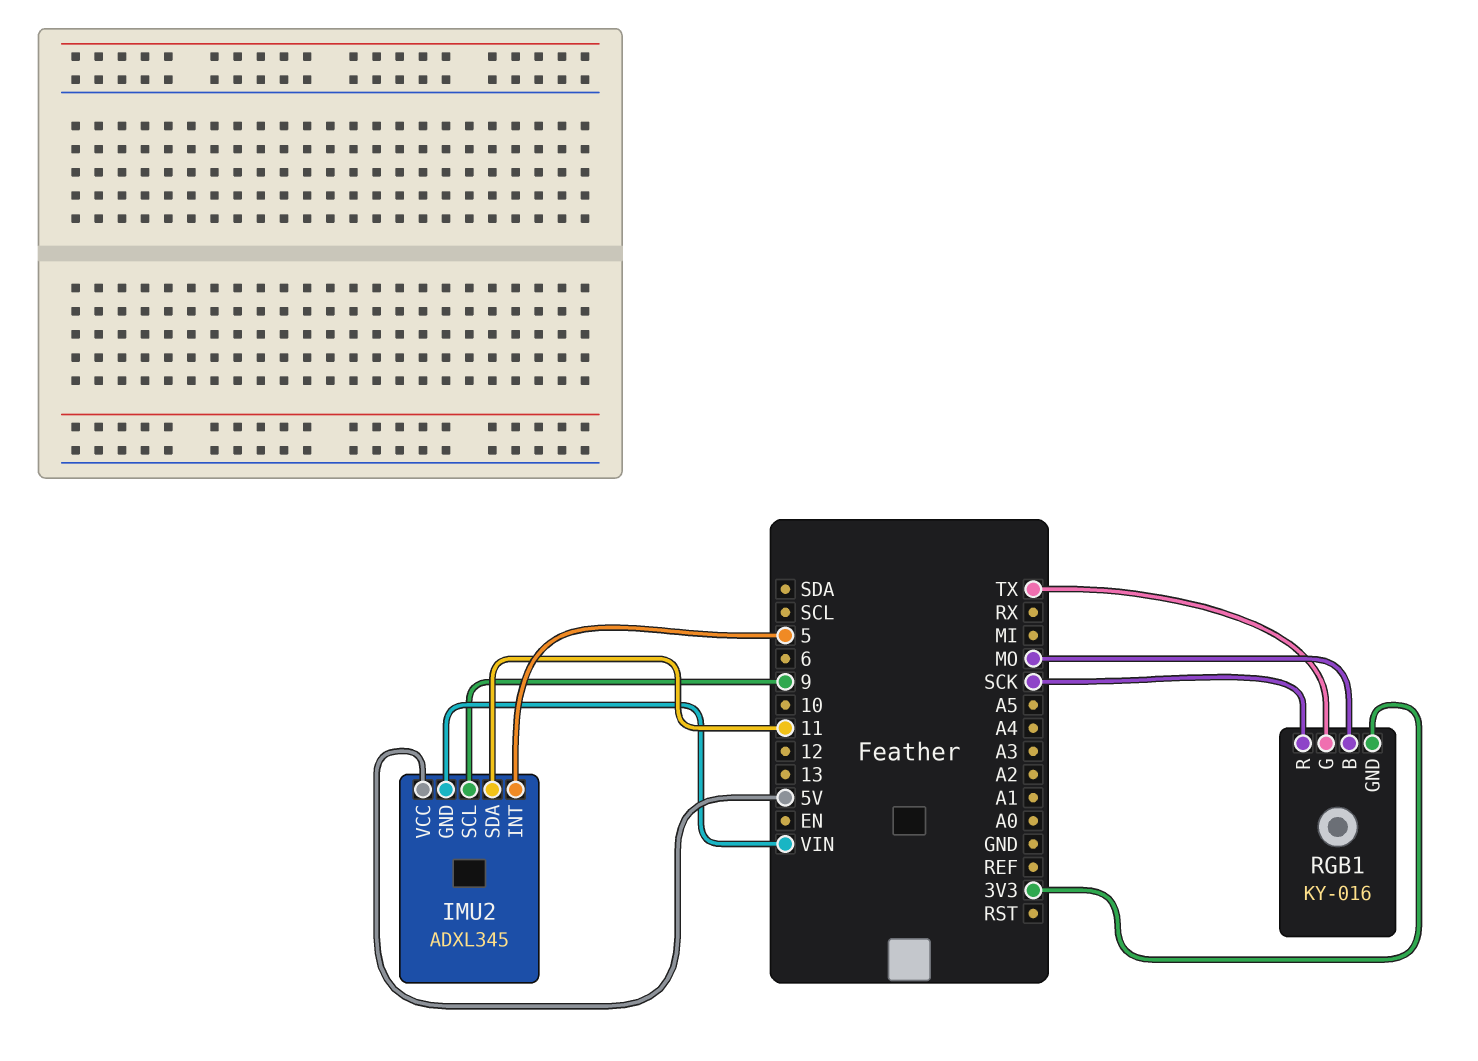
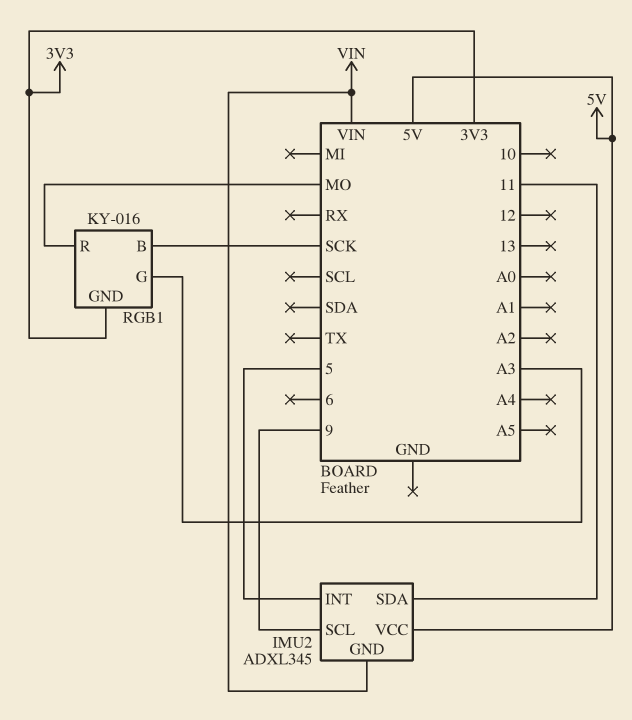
RGB1 pin B: MO -> SCK
RGB1 pin G: TX -> A3
RGB1 pin R: SCK -> MO

